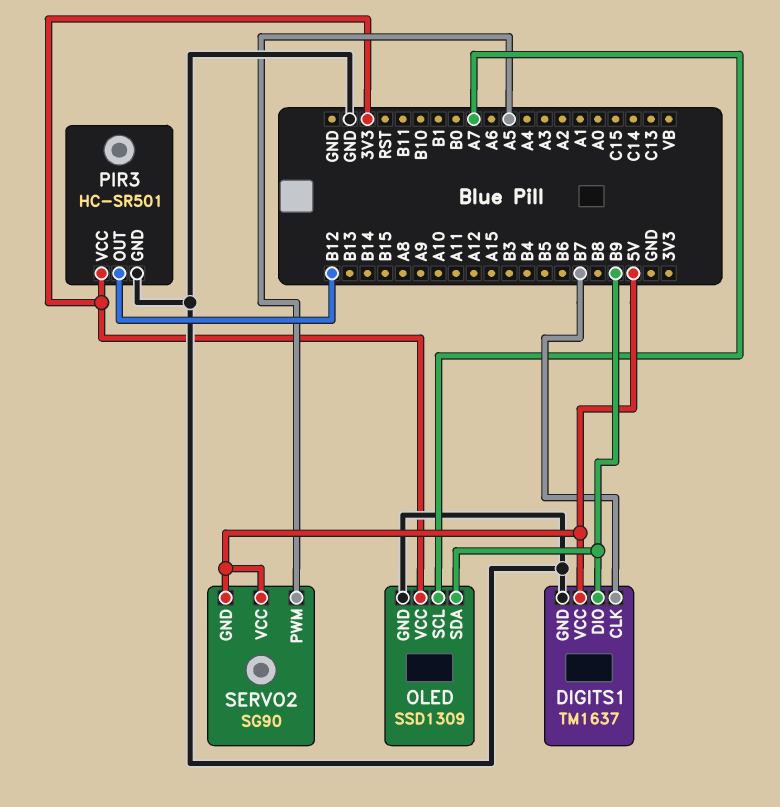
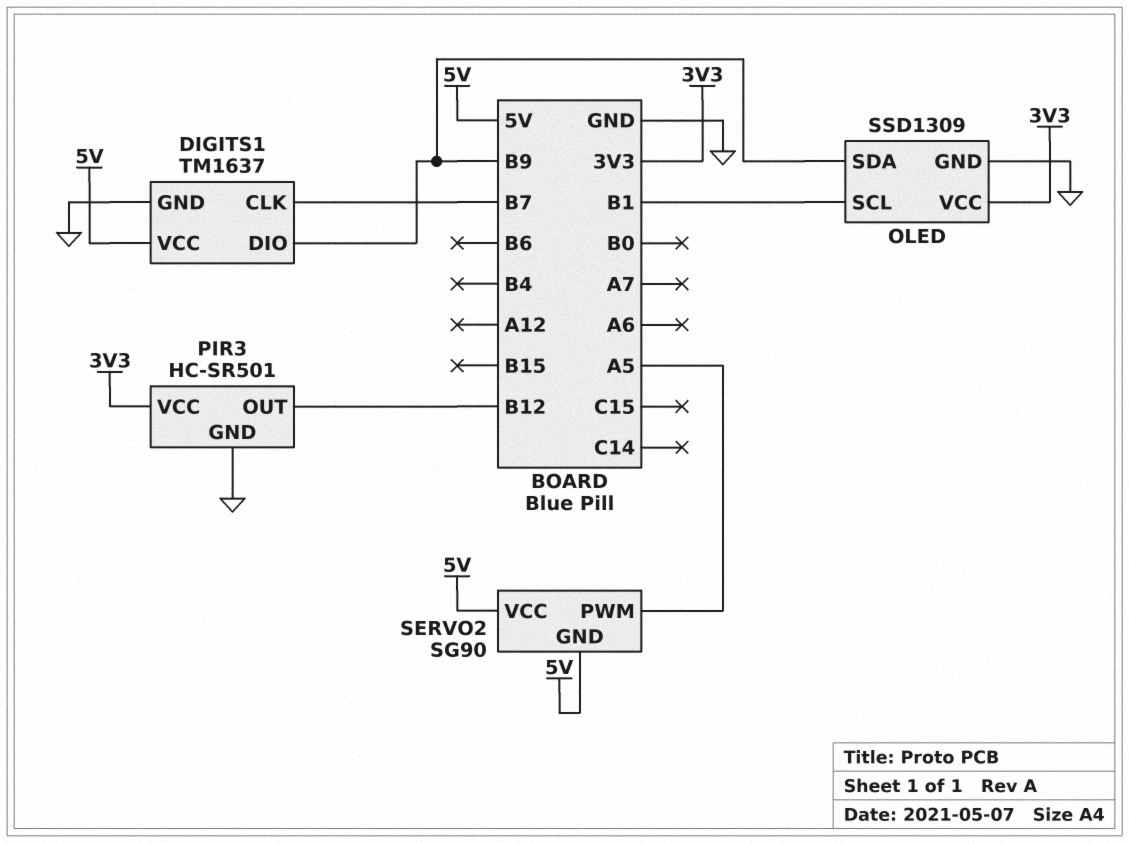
OLED pin SCL: A7 -> B1

